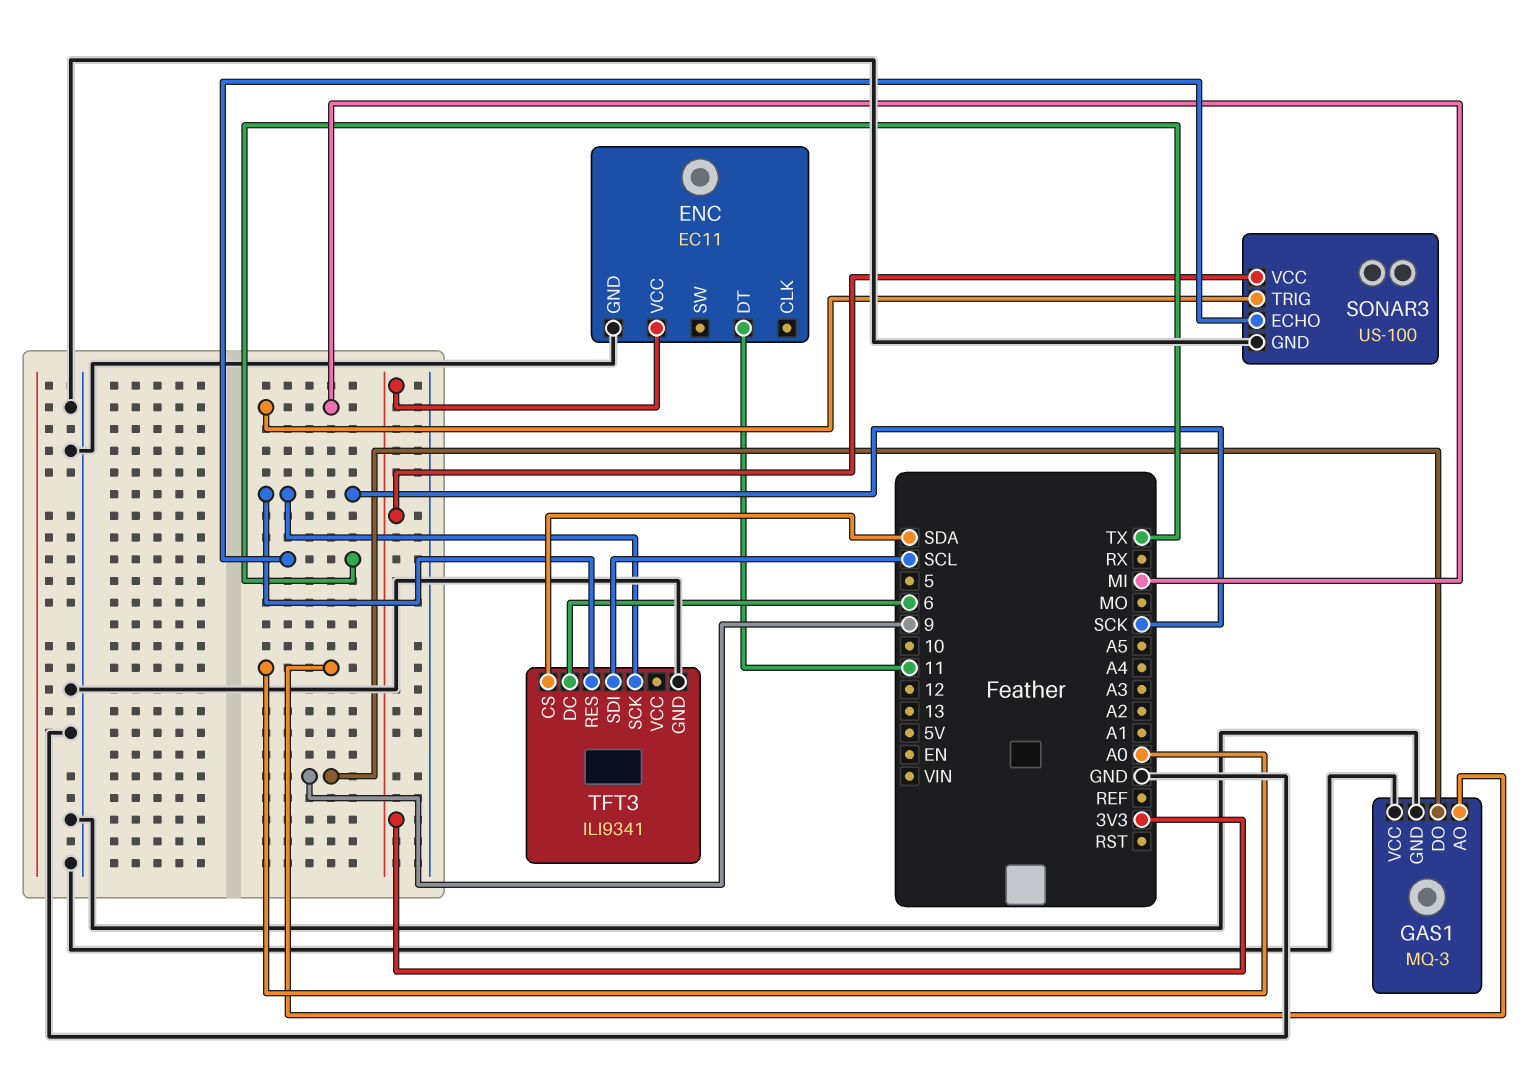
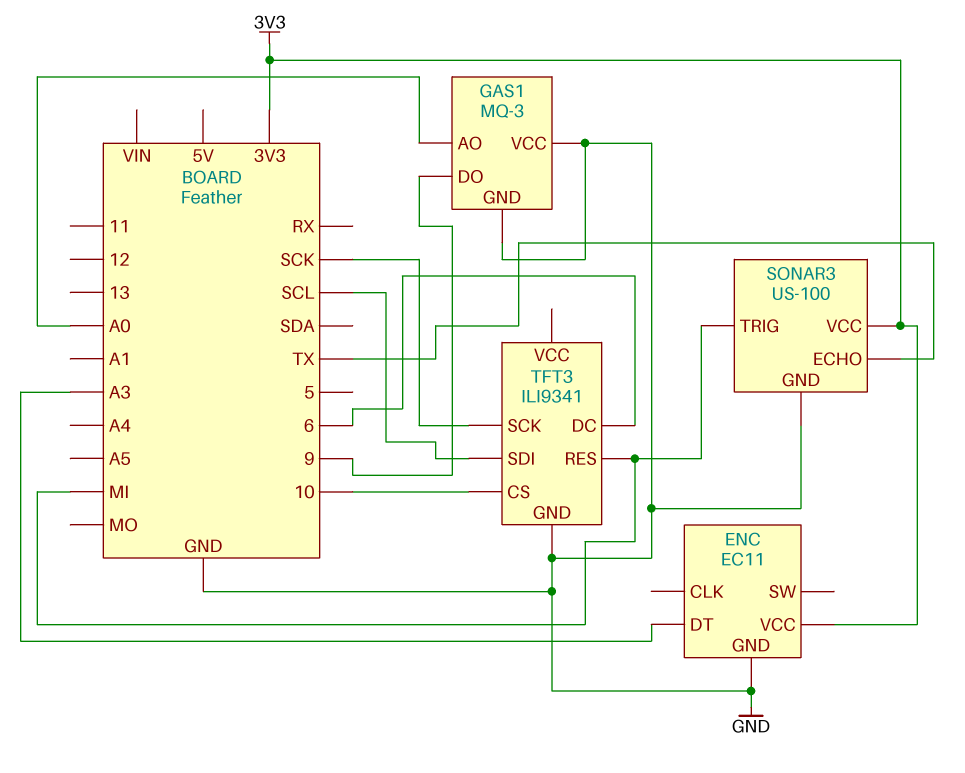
ENC pin DT: 11 -> A3
TFT3 pin CS: SDA -> 10
TFT3 pin RES: SCK -> MI

